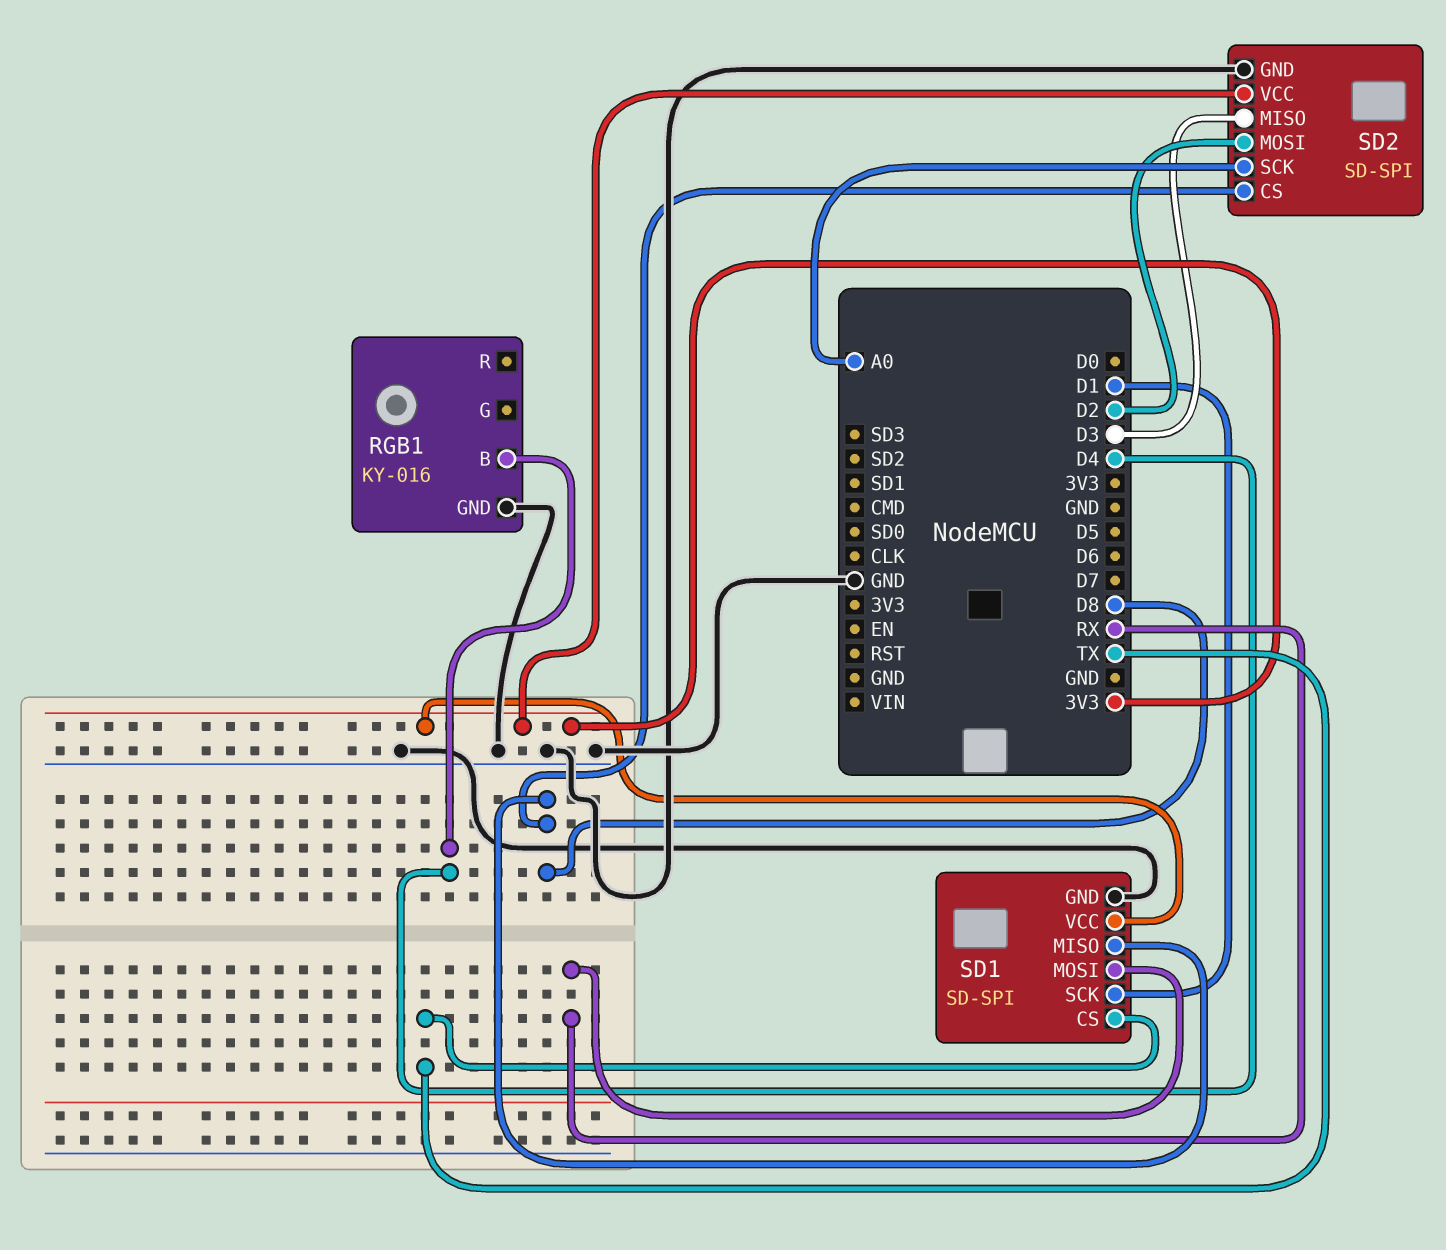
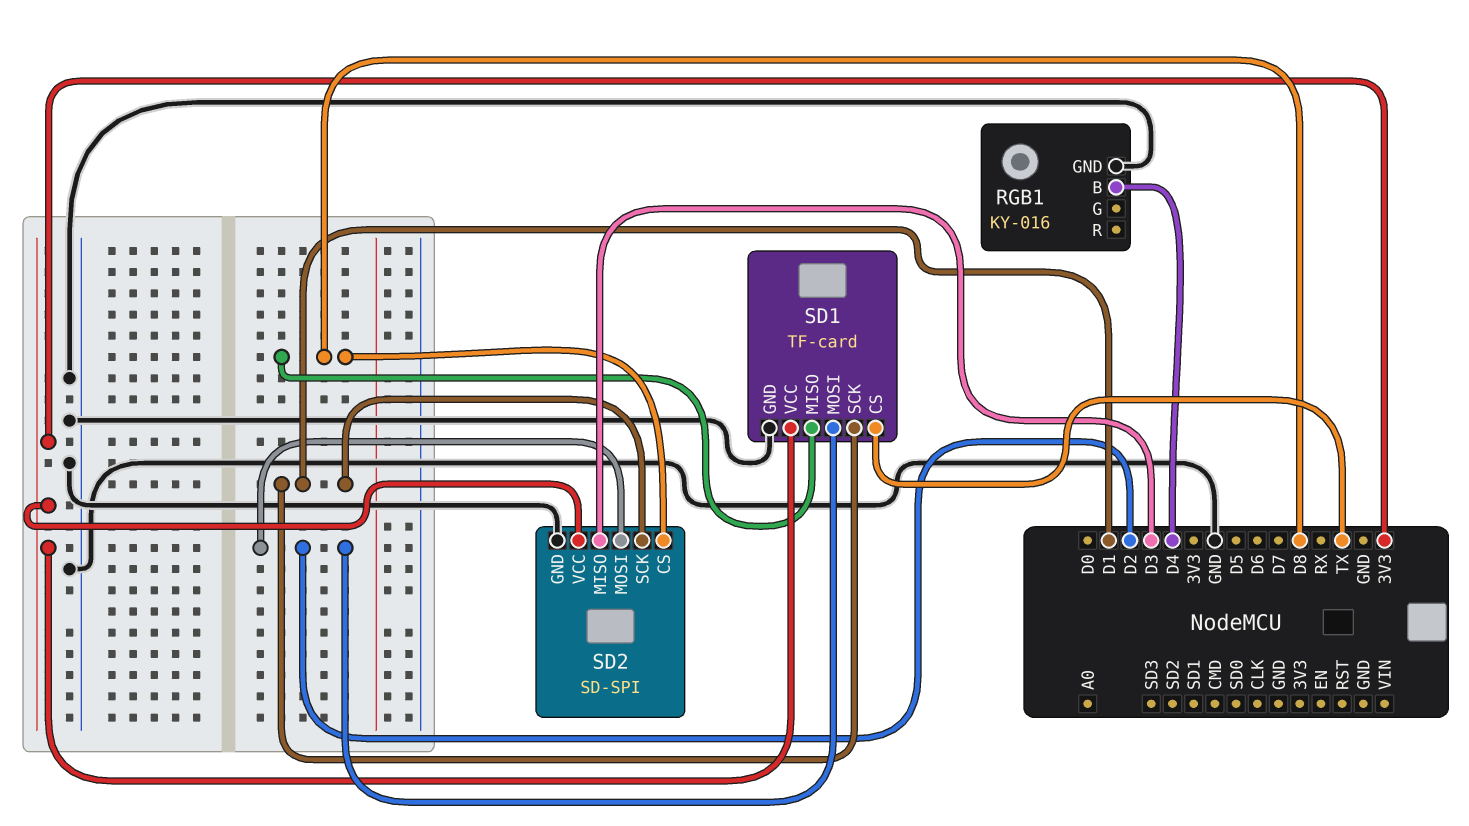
SD1: SD-SPI -> TF-card
SD1 pin MOSI: RX -> D2
SD2 pin SCK: A0 -> D1

